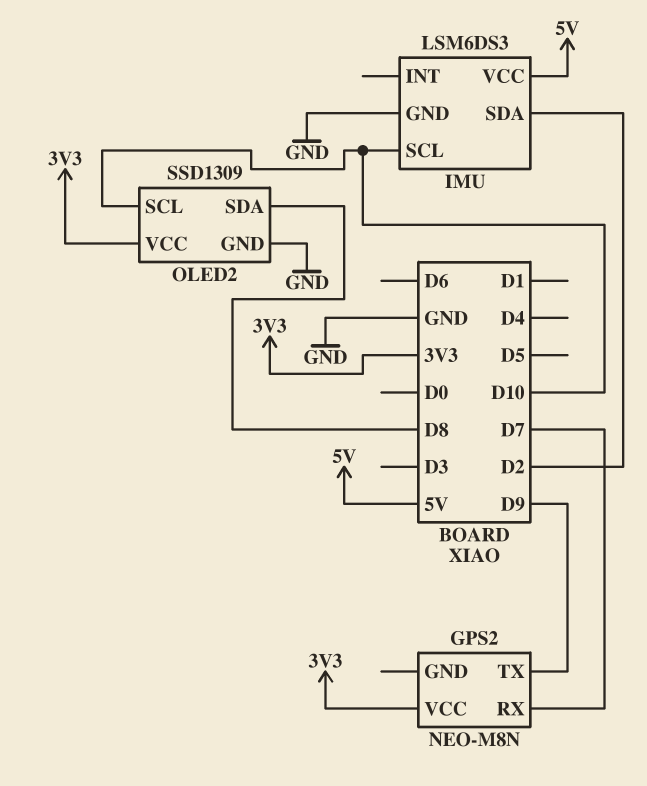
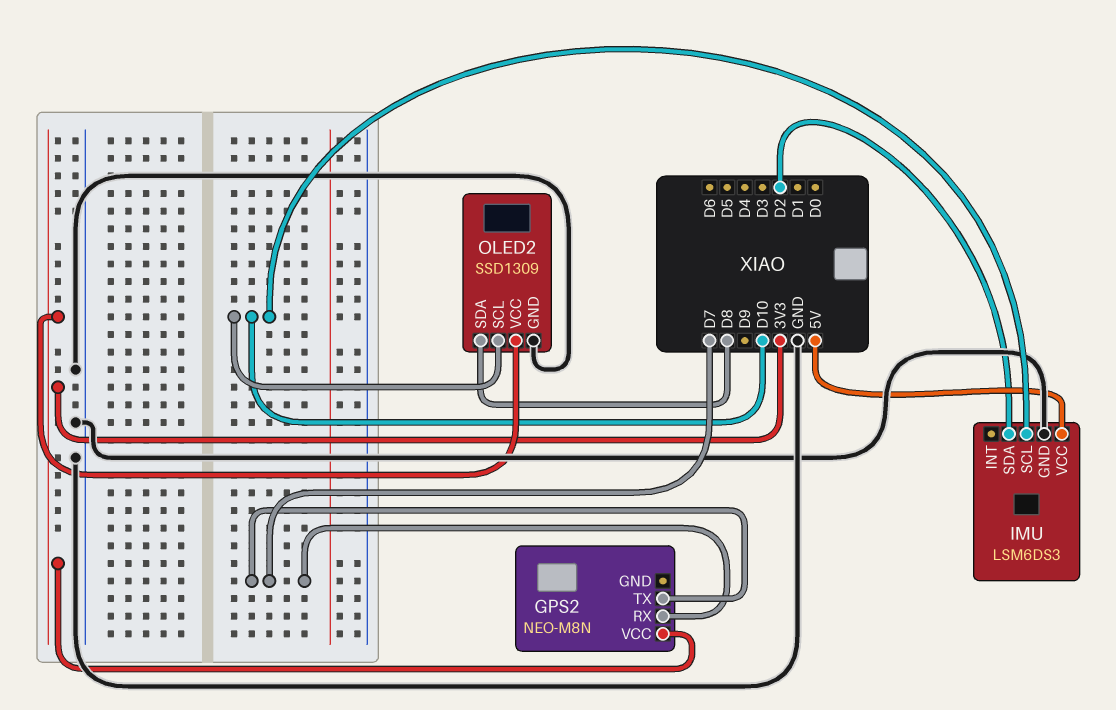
GPS2 pin TX: D9 -> D7

